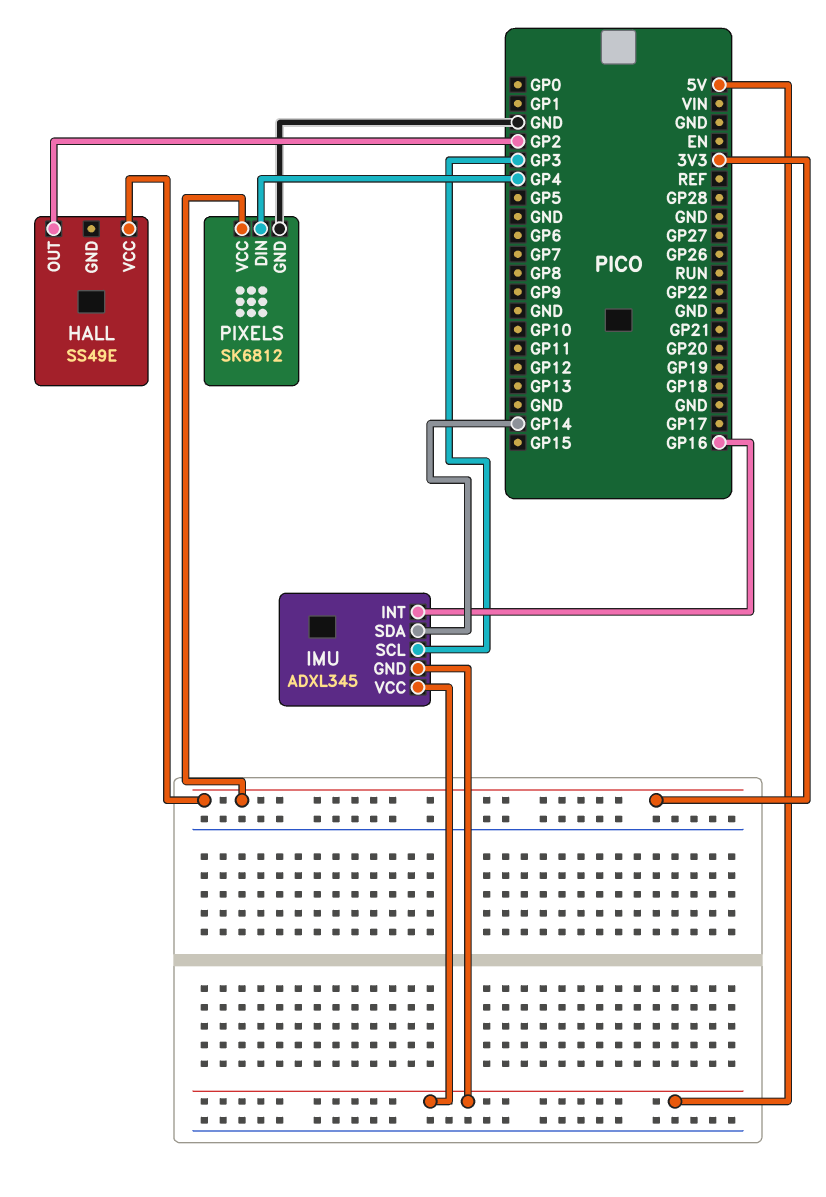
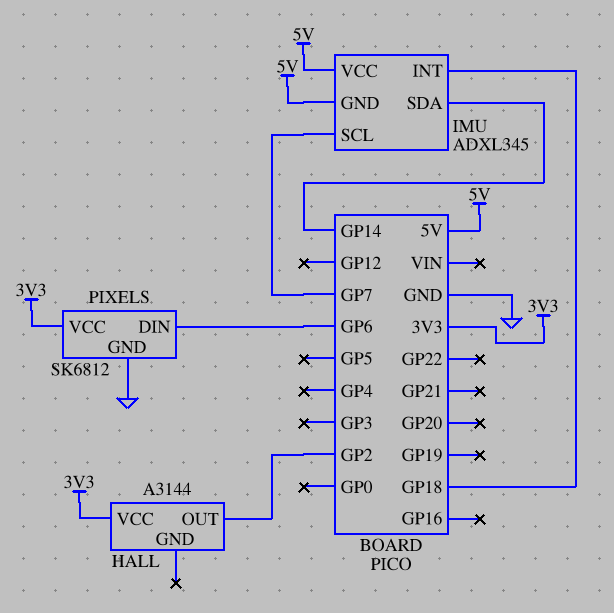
HALL: SS49E -> A3144
IMU pin INT: GP16 -> GP18
IMU pin SCL: GP3 -> GP7
PIXELS pin DIN: GP4 -> GP6

